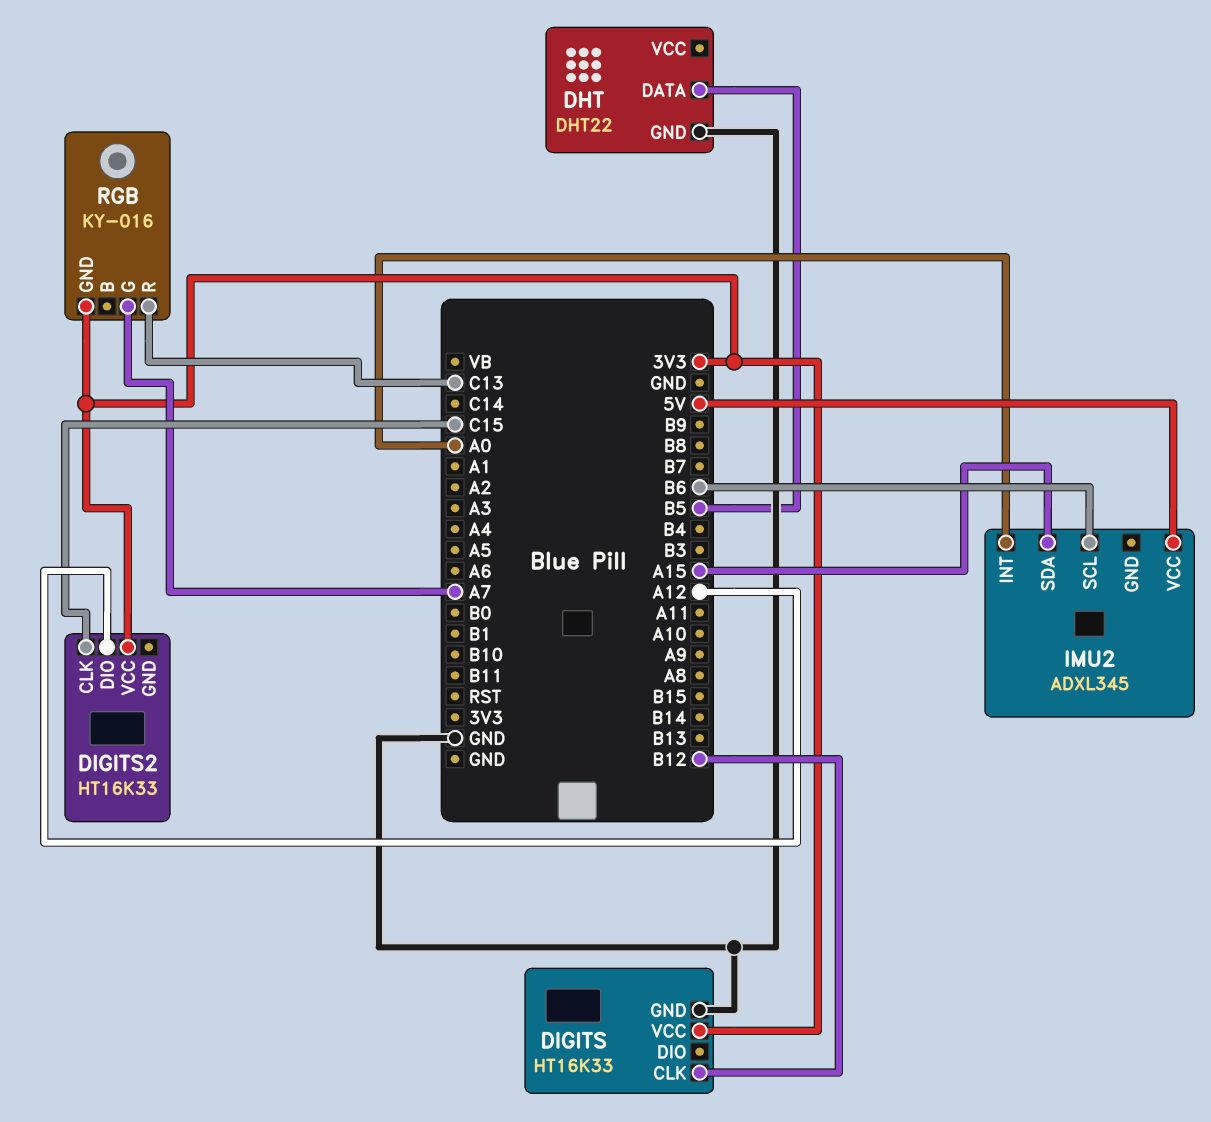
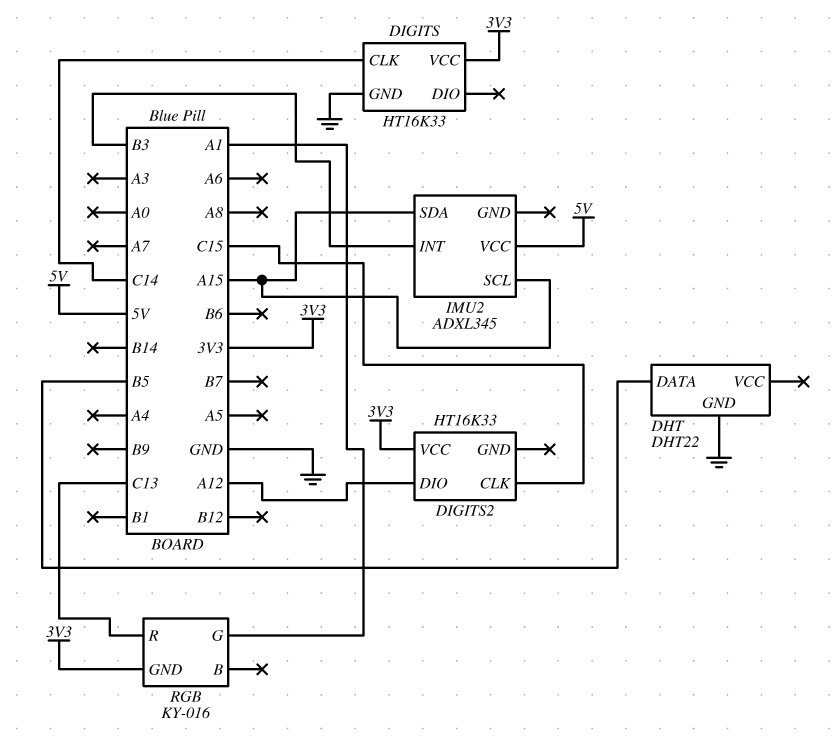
DIGITS pin CLK: B12 -> C14
IMU2 pin INT: A0 -> B3
IMU2 pin SCL: B6 -> A15
RGB pin G: A7 -> A1

